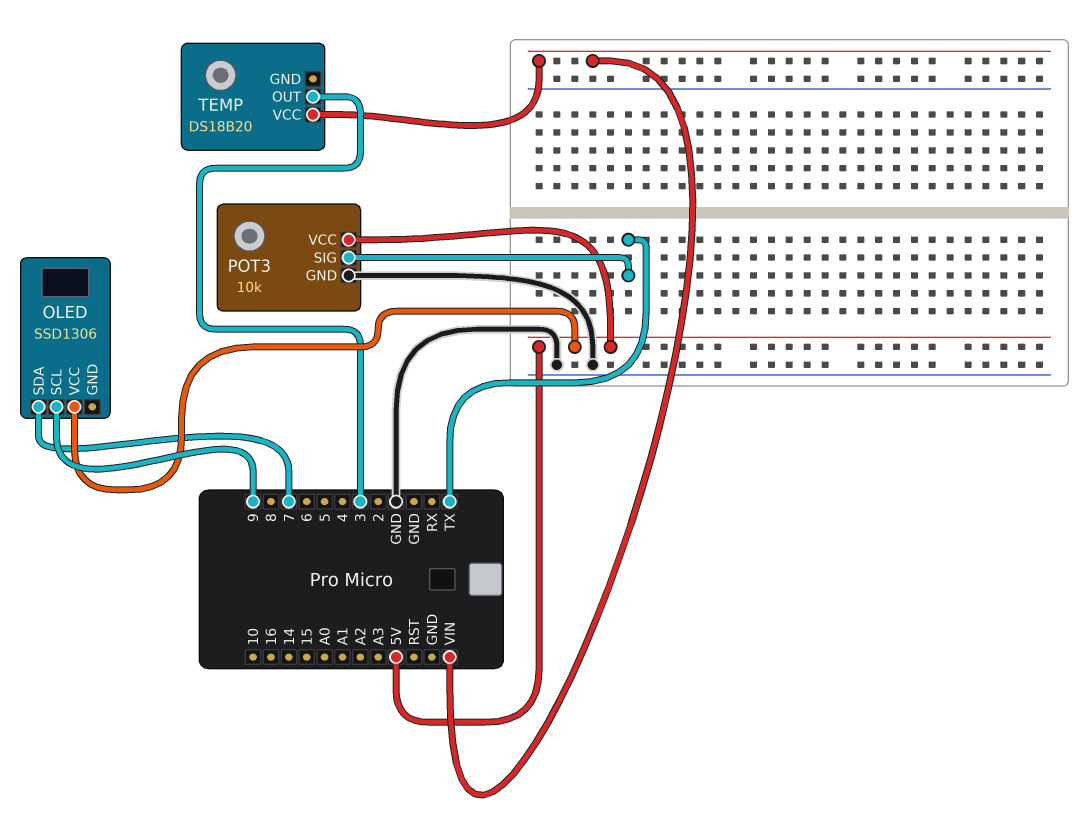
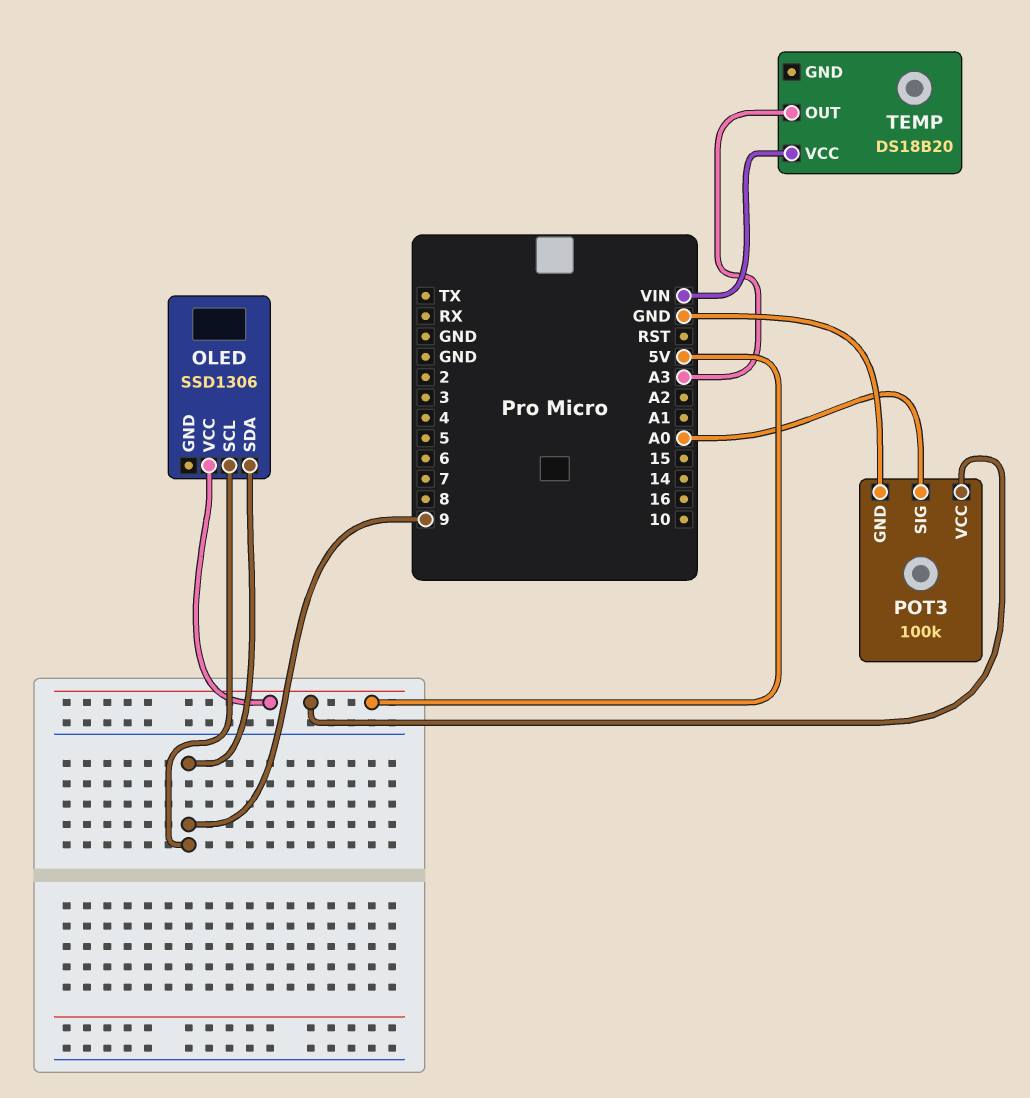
OLED pin SDA: 7 -> 9
POT3: 10k -> 100k
POT3 pin SIG: TX -> A0
TEMP pin OUT: 3 -> A3

